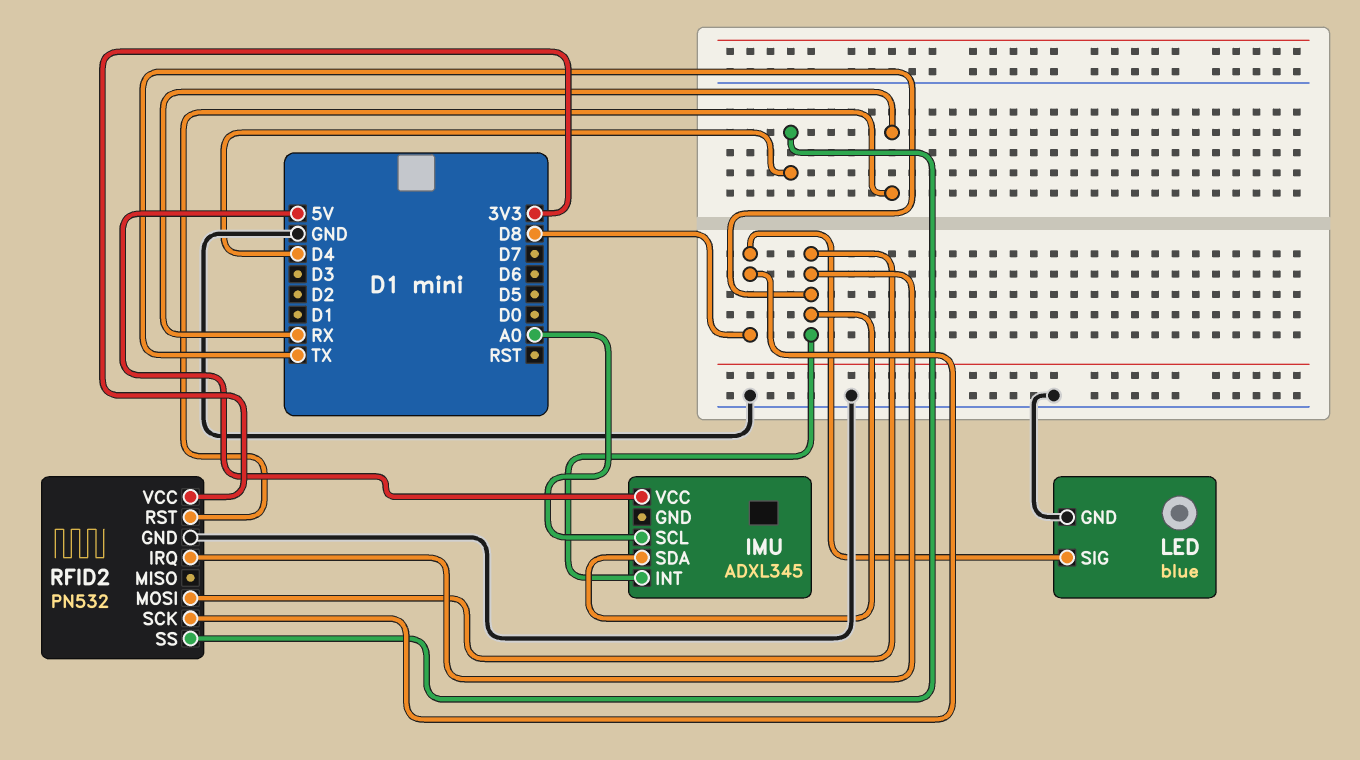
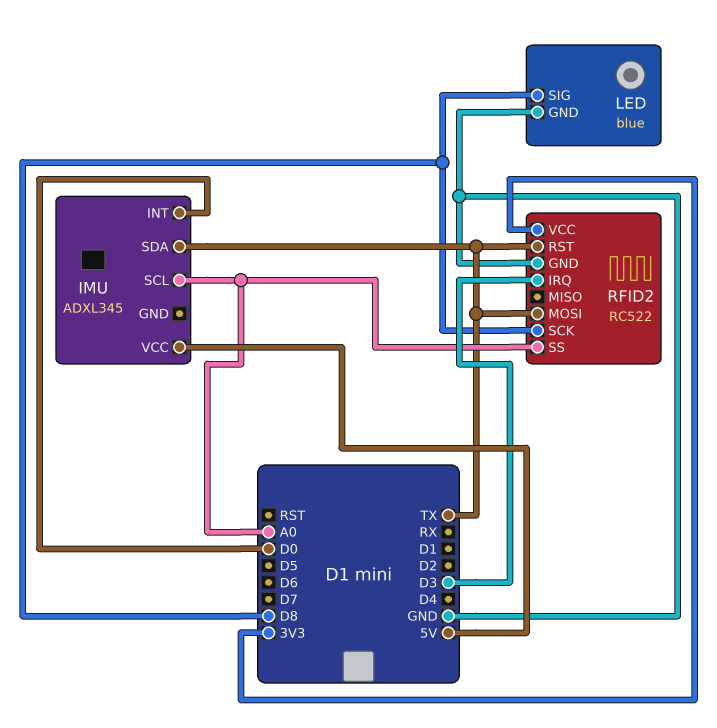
IMU pin INT: TX -> D0
RFID2: PN532 -> RC522
RFID2 pin IRQ: TX -> D3
RFID2 pin RST: RX -> TX
RFID2 pin SS: D4 -> A0

